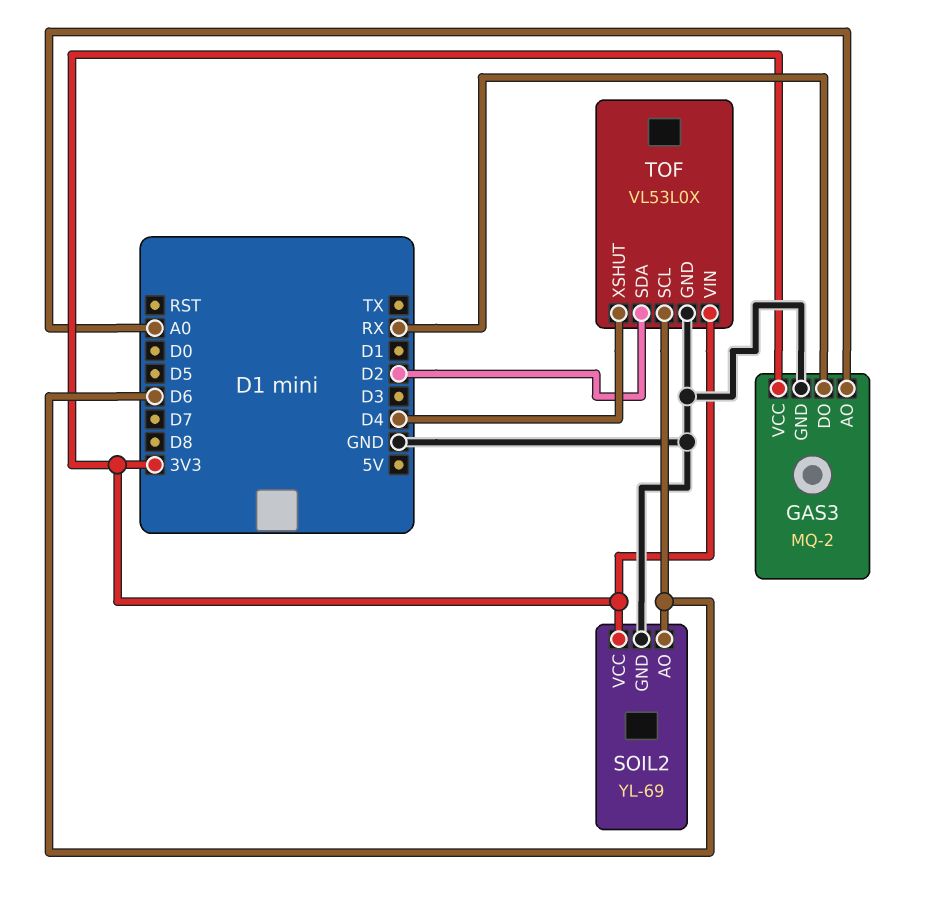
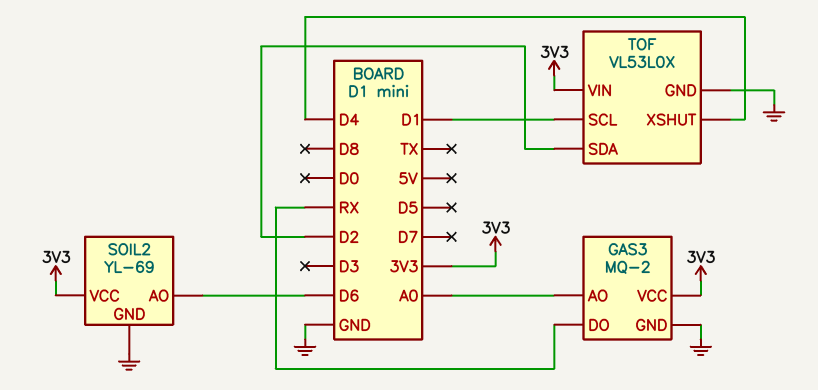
TOF pin SCL: D6 -> D1

